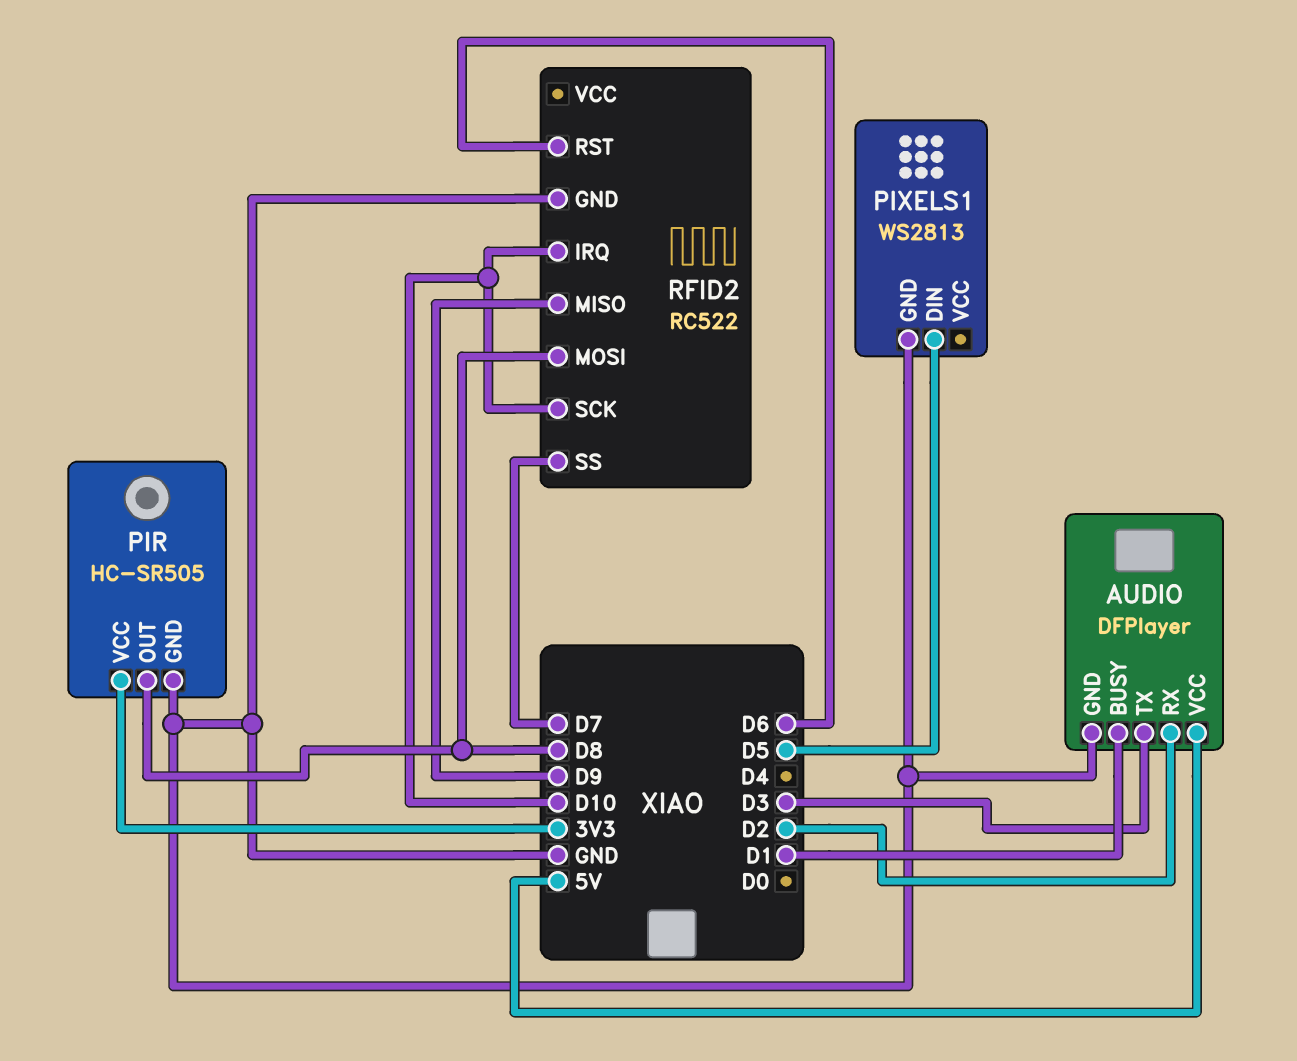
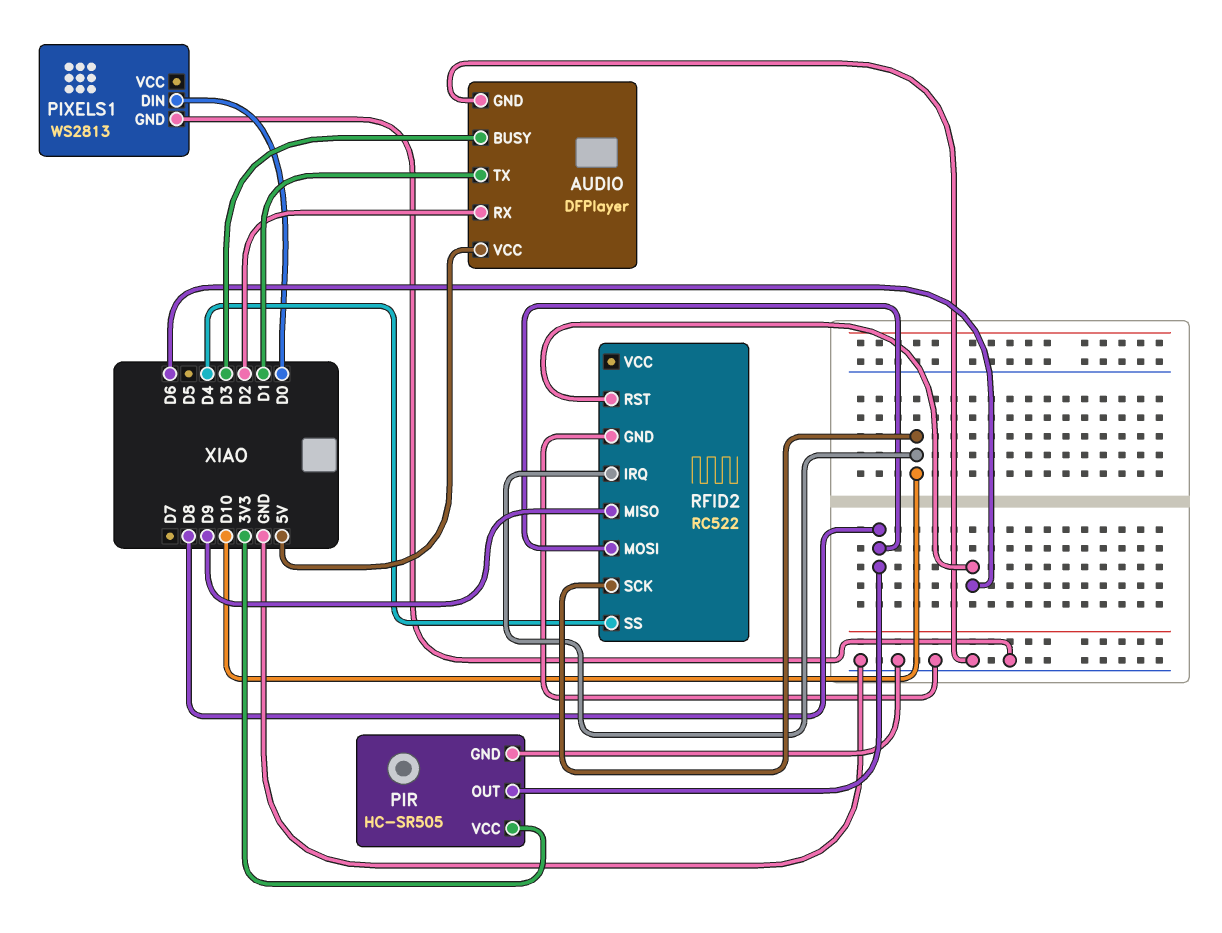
AUDIO pin BUSY: D1 -> D3
AUDIO pin TX: D3 -> D1
PIXELS1 pin DIN: D5 -> D0
RFID2 pin SS: D7 -> D4

